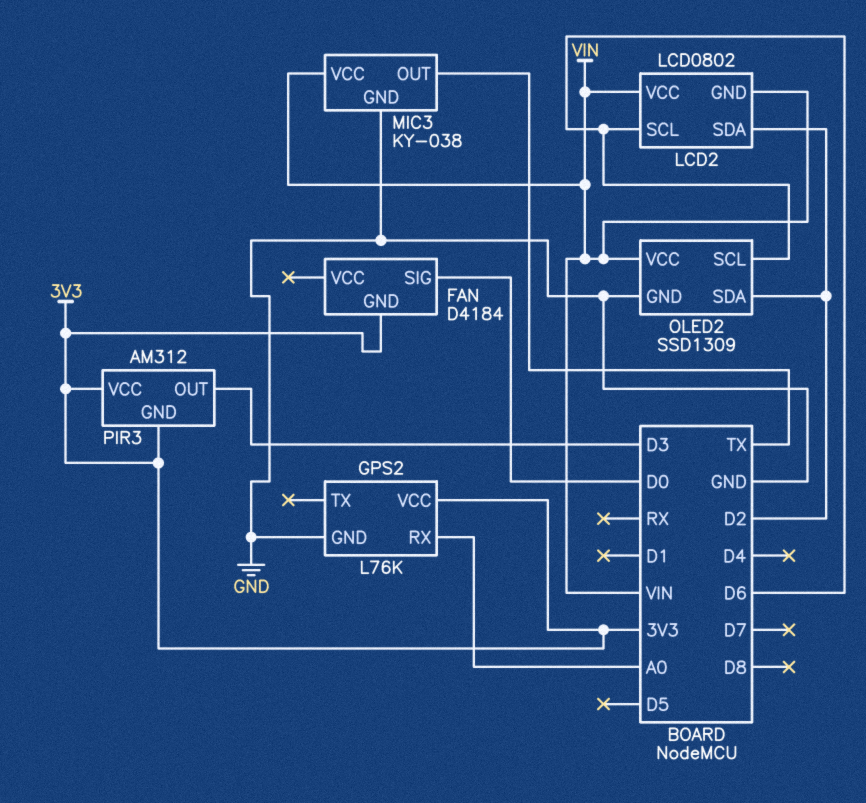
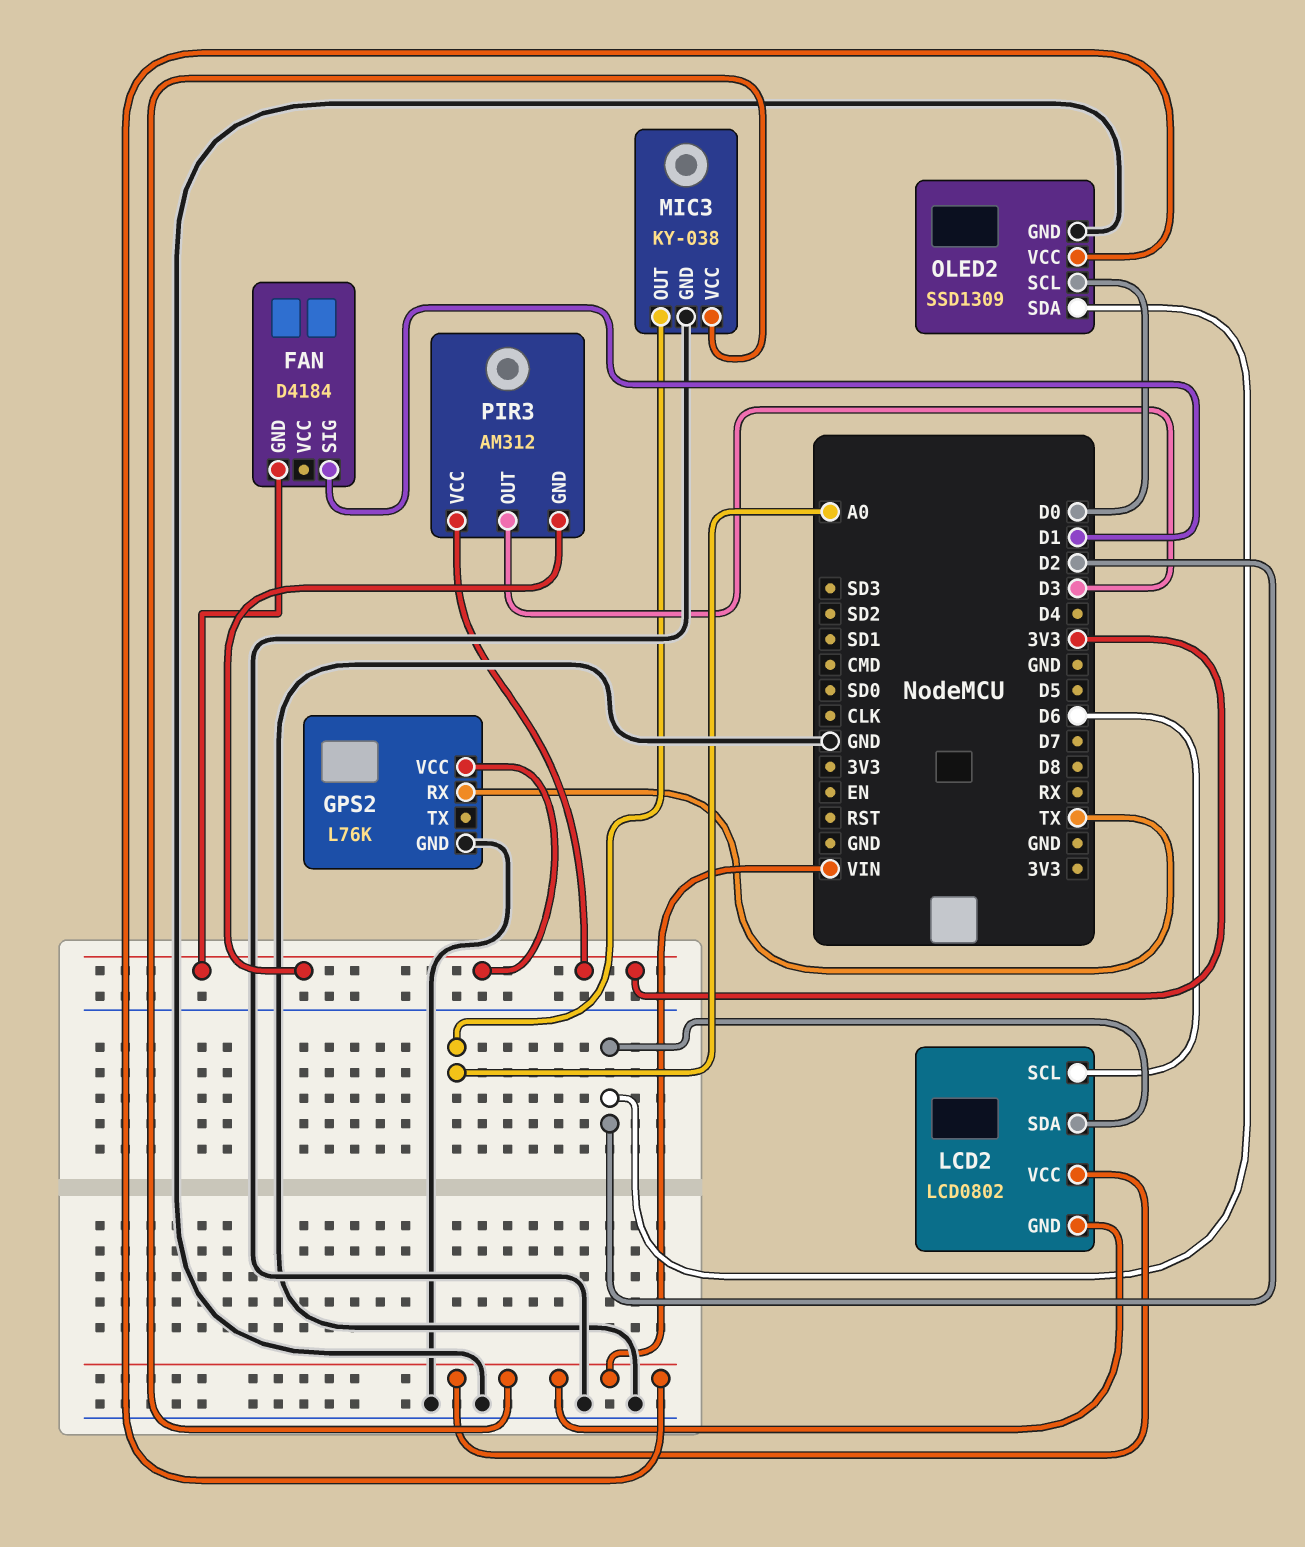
FAN pin SIG: D0 -> D1
GPS2 pin RX: A0 -> TX
MIC3 pin OUT: TX -> A0
OLED2 pin SCL: D6 -> D0

